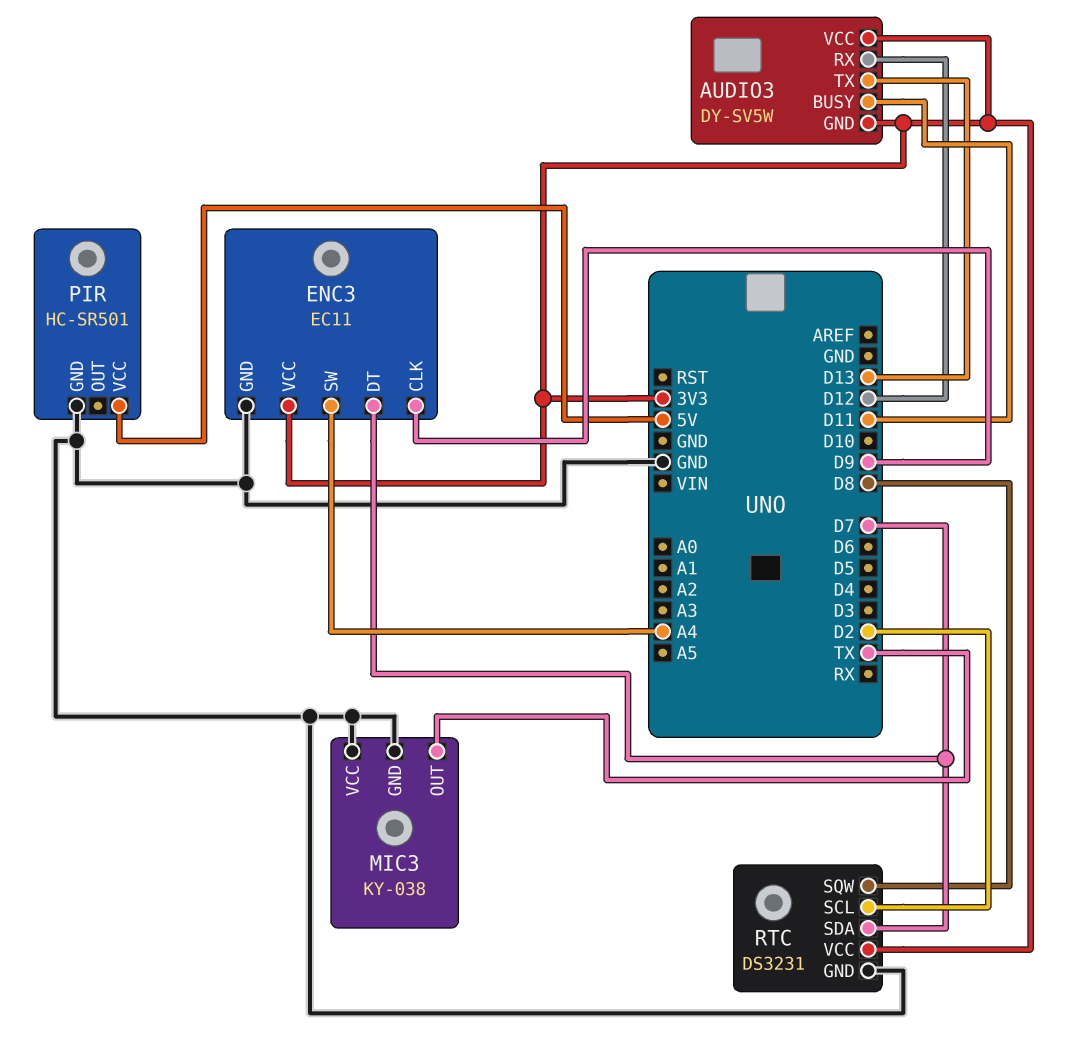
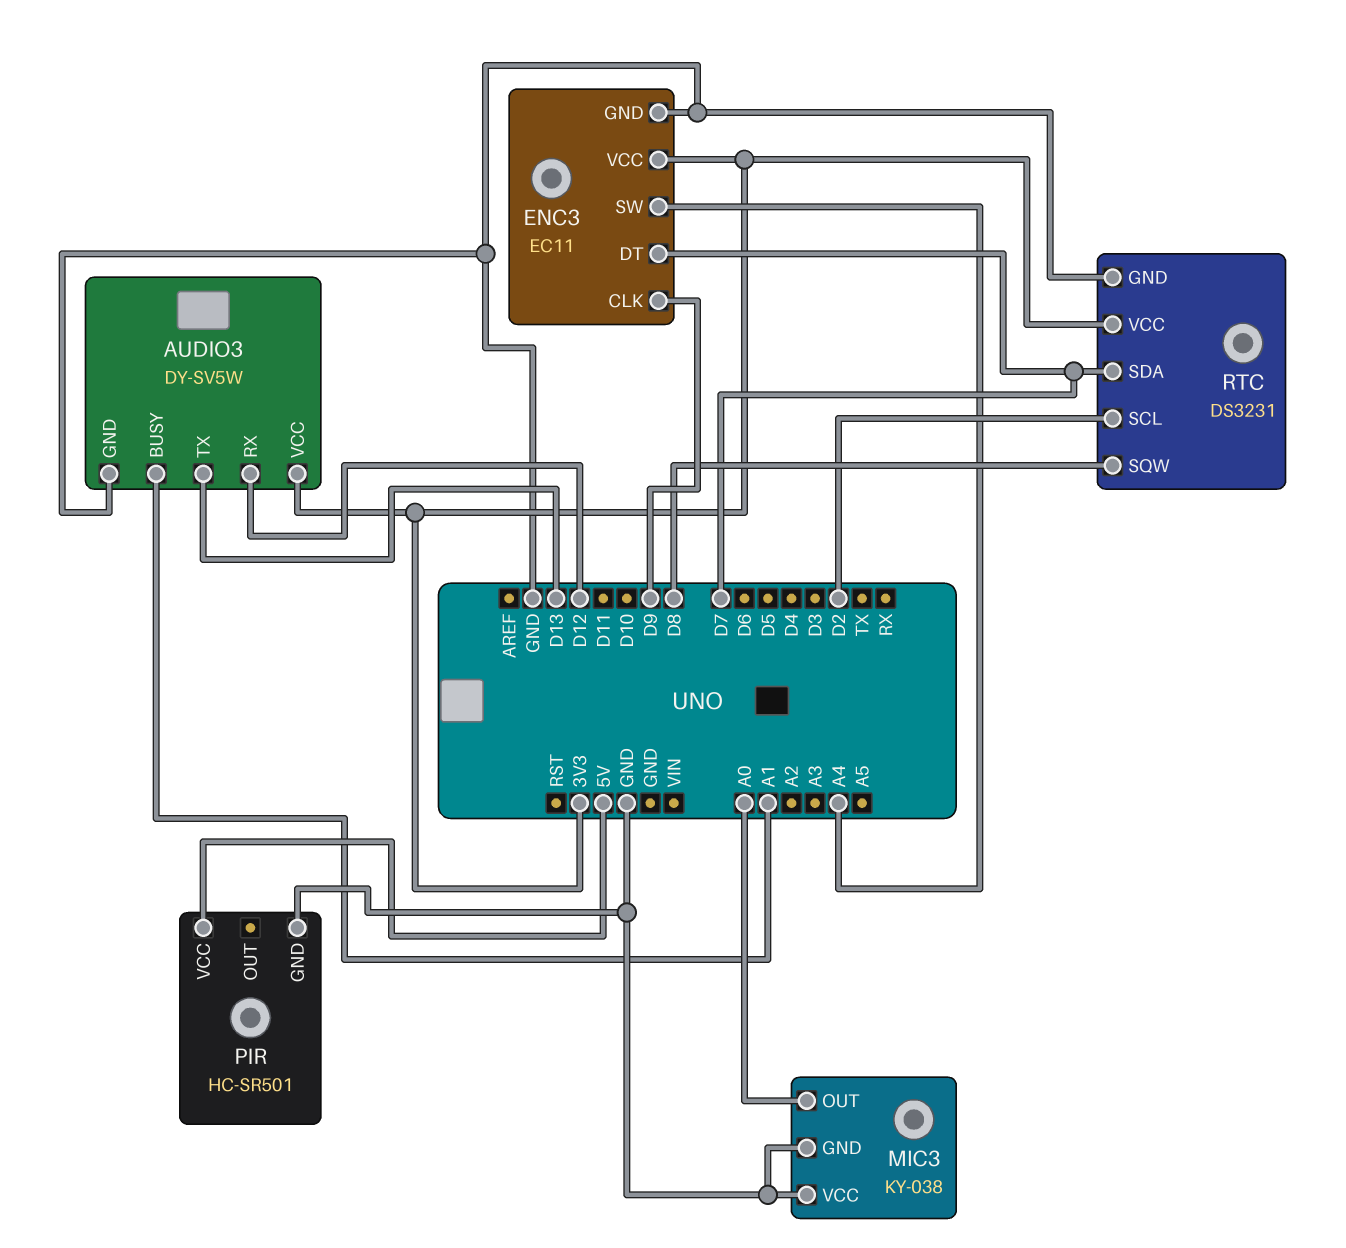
AUDIO3 pin BUSY: D11 -> A1
AUDIO3 pin GND: 3V3 -> GND
MIC3 pin OUT: TX -> A0

